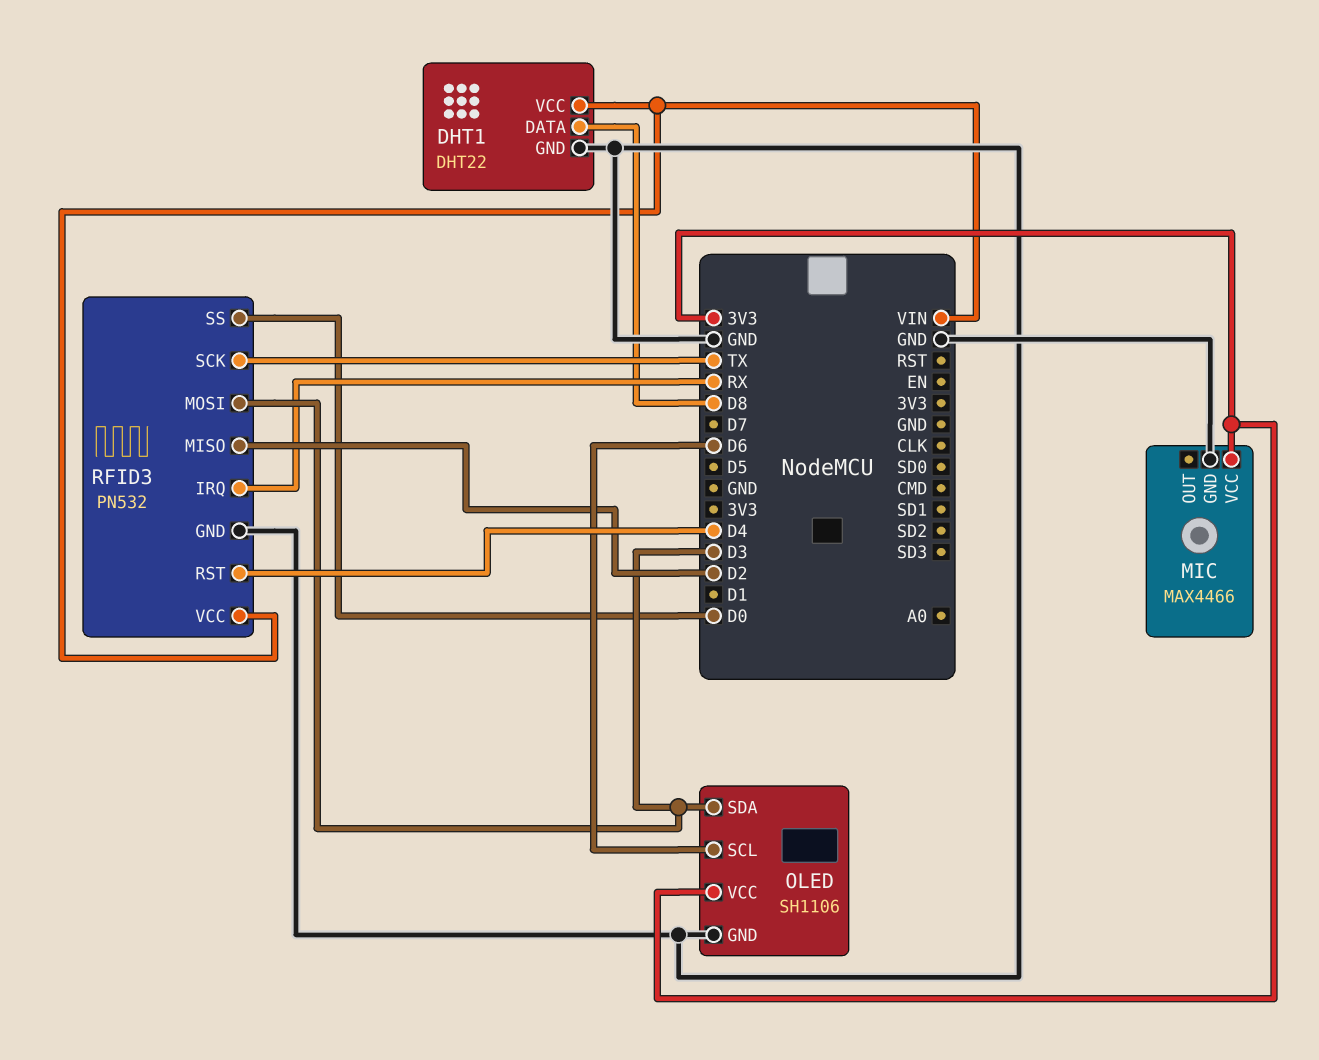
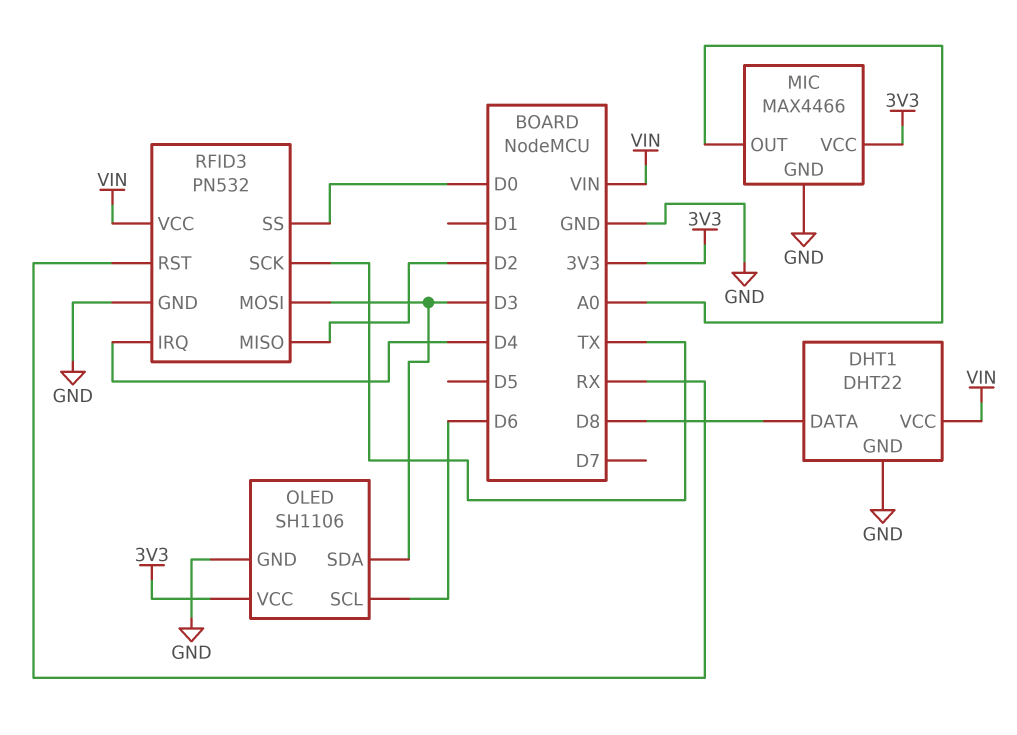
MIC pin OUT: none -> A0
RFID3 pin IRQ: RX -> D4
RFID3 pin RST: D4 -> RX

